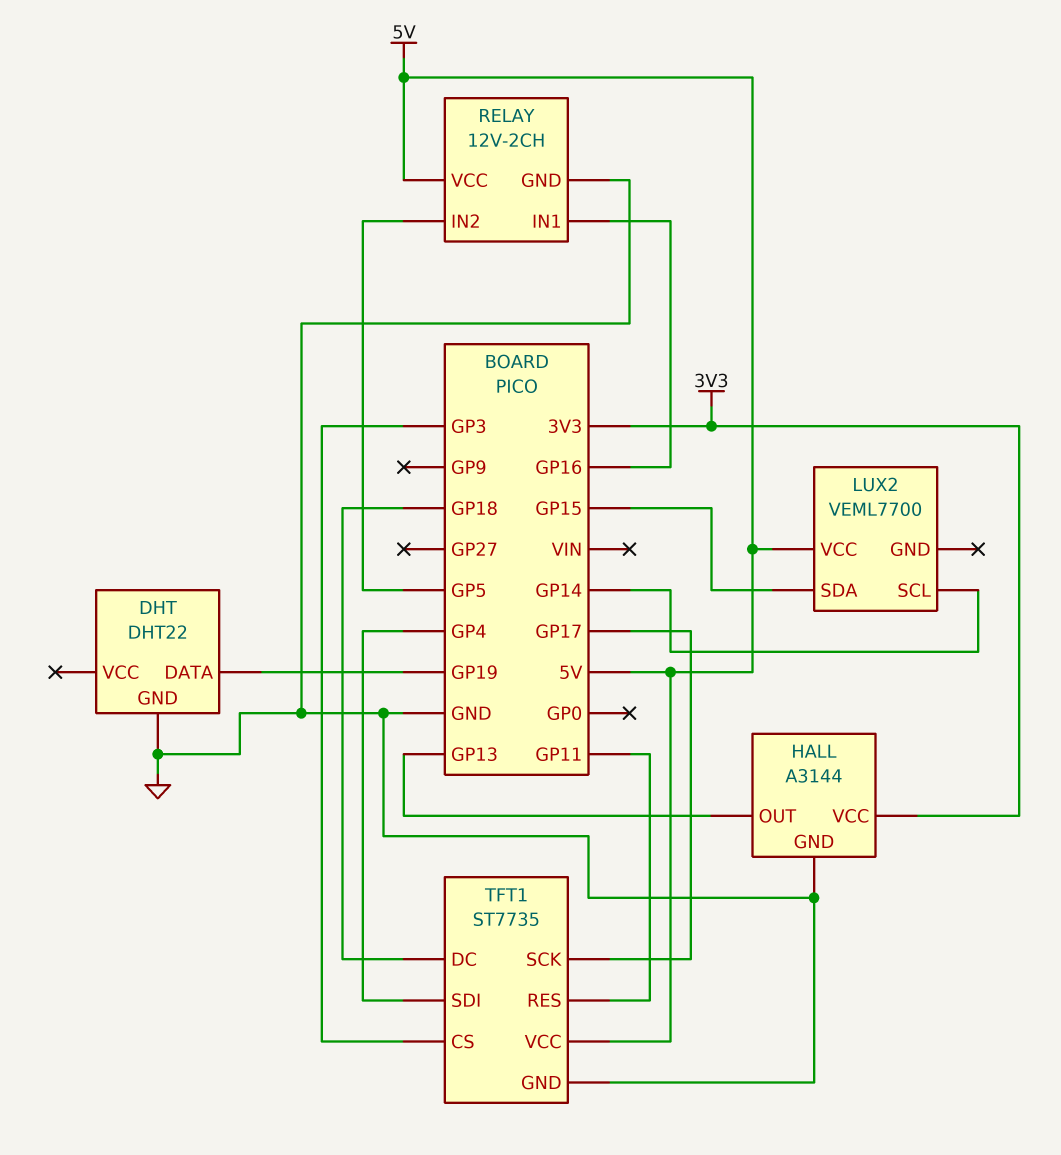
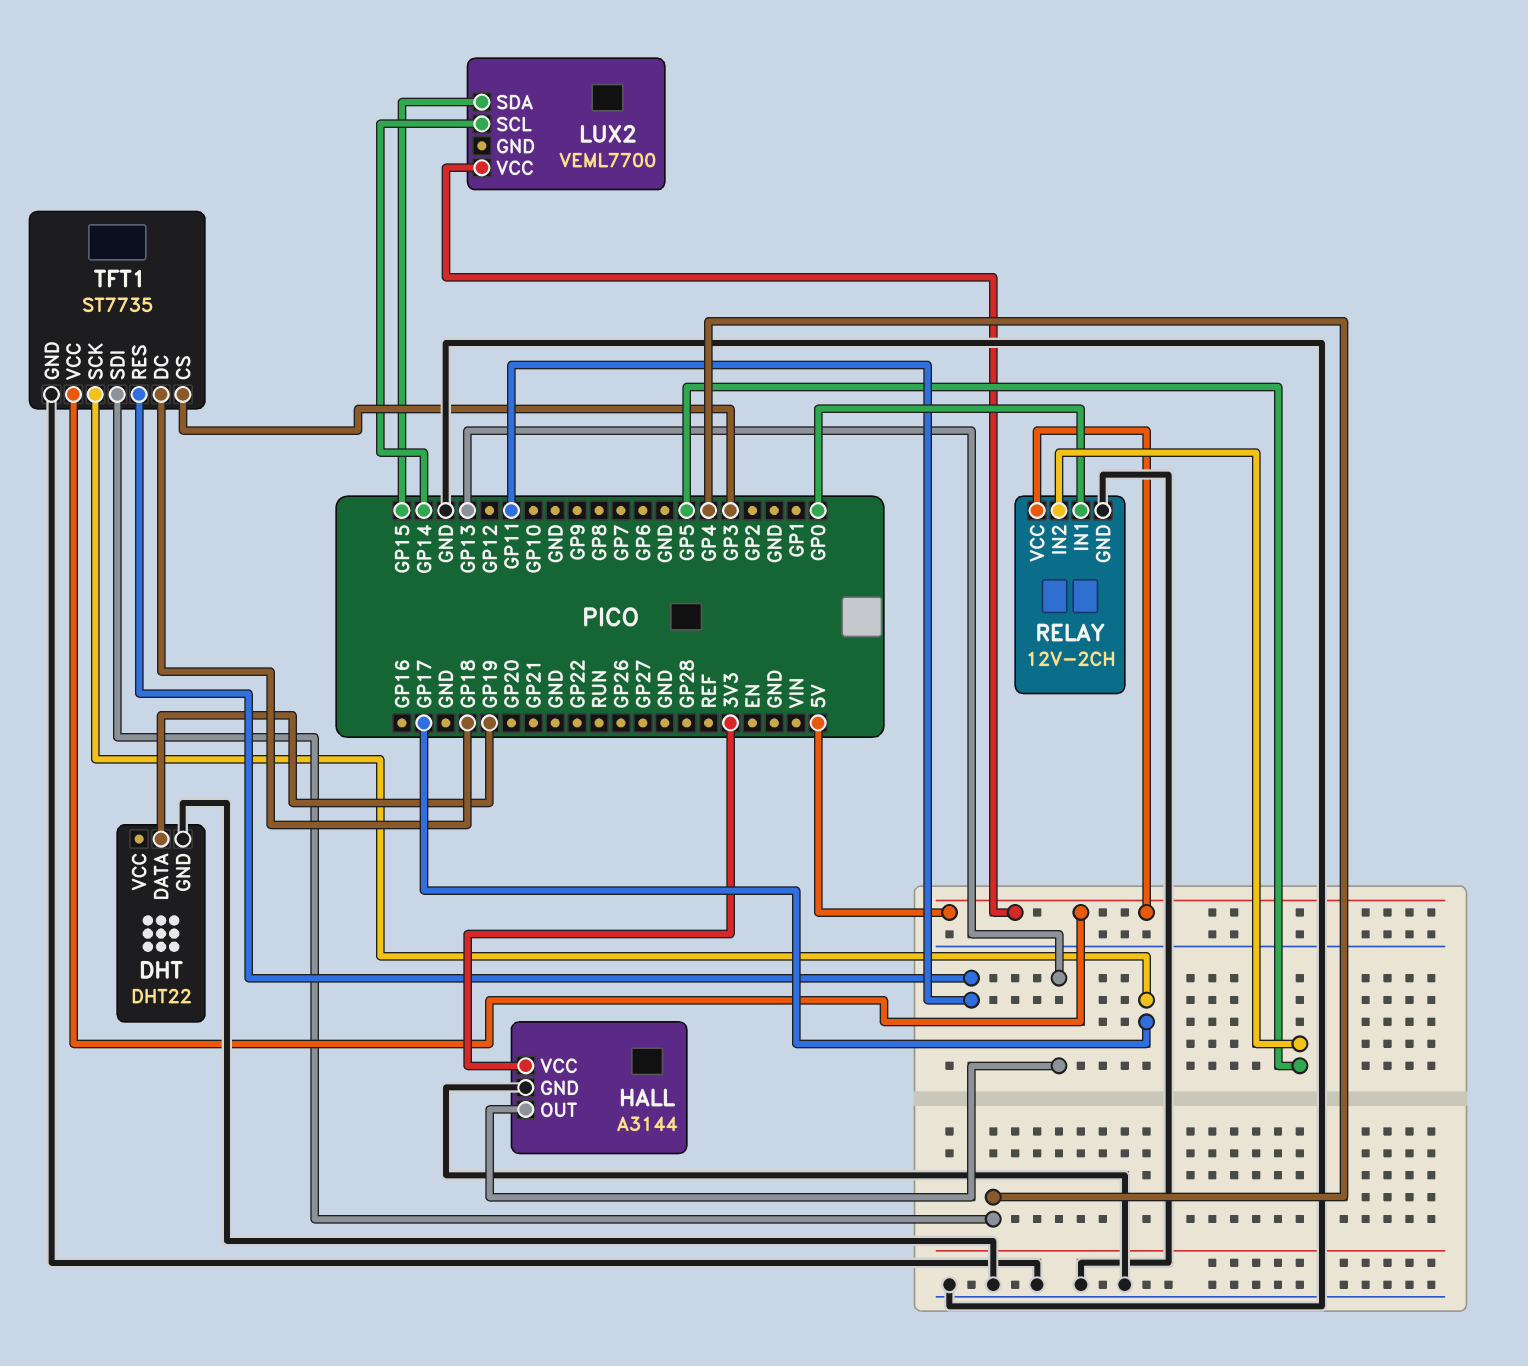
RELAY pin IN1: GP16 -> GP0

